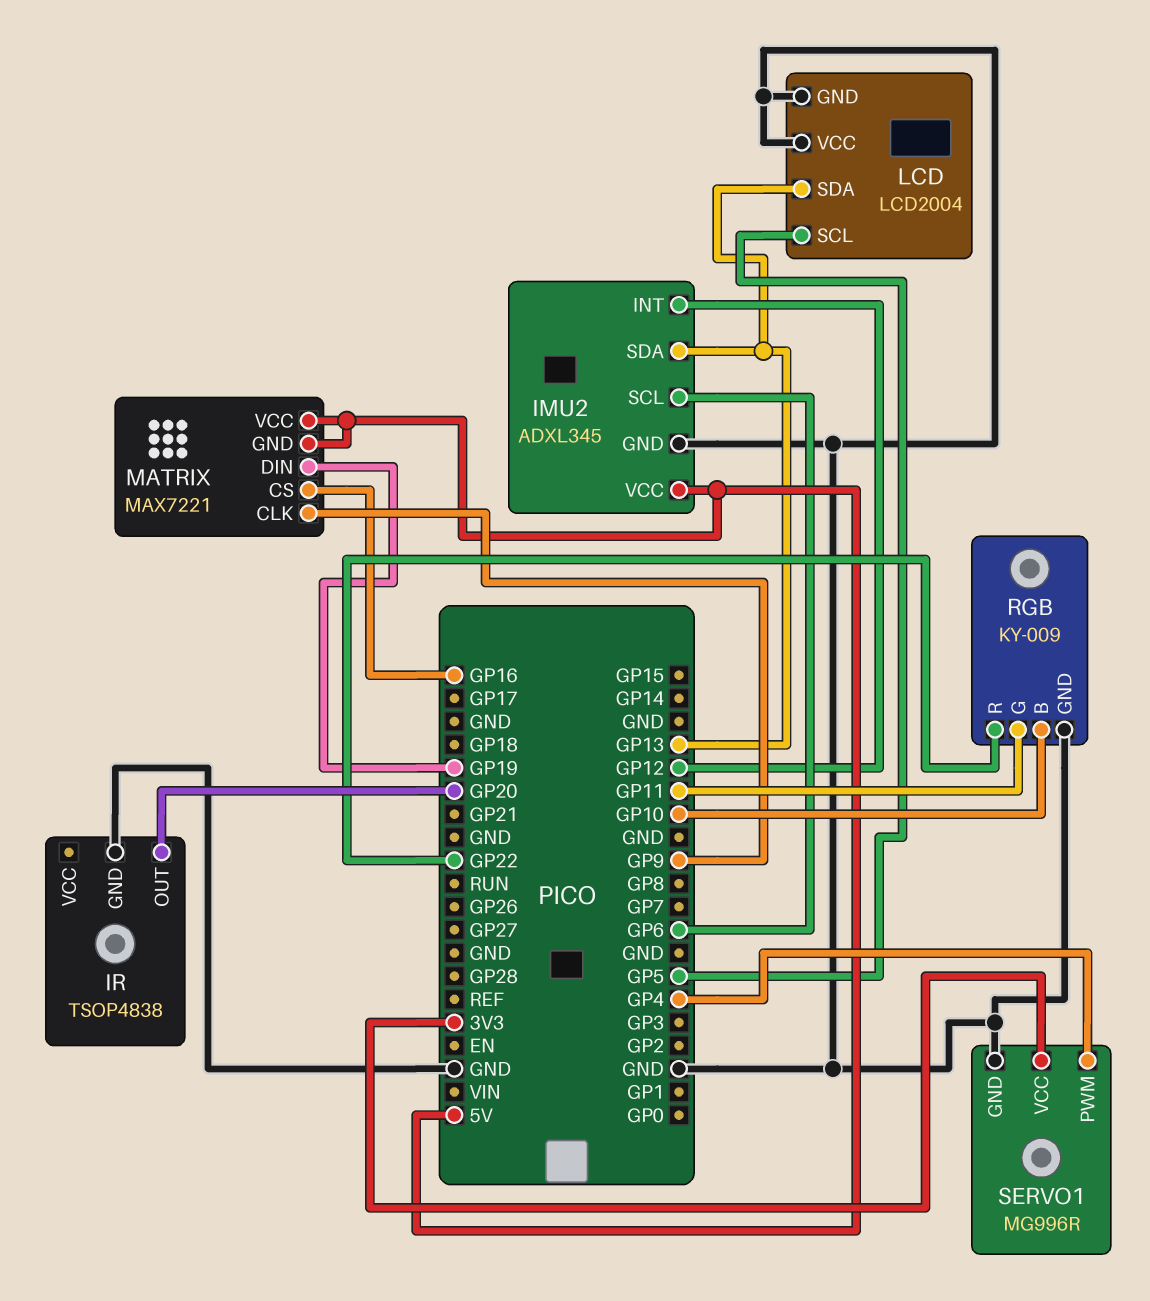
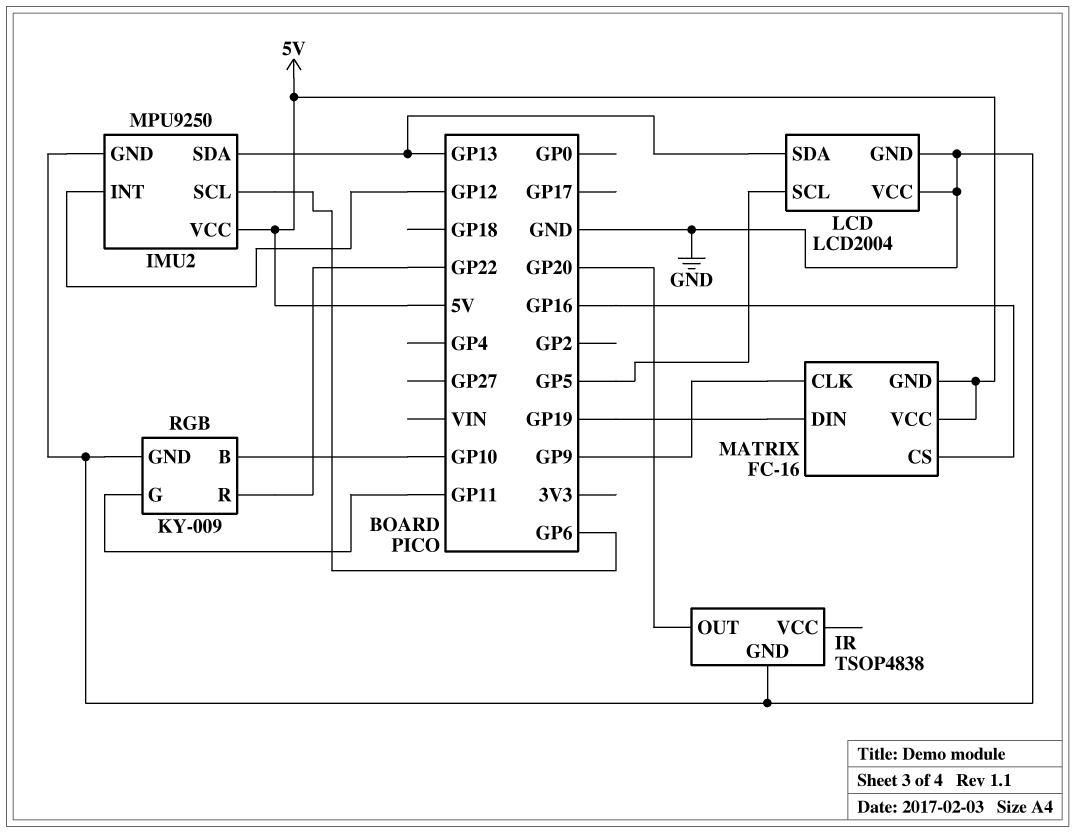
IMU2: ADXL345 -> MPU9250
MATRIX: MAX7221 -> FC-16
SERVO1: MG996R -> none
SERVO1 pin GND: GND -> none
SERVO1 pin PWM: GP4 -> none
SERVO1 pin VCC: 3V3 -> none

